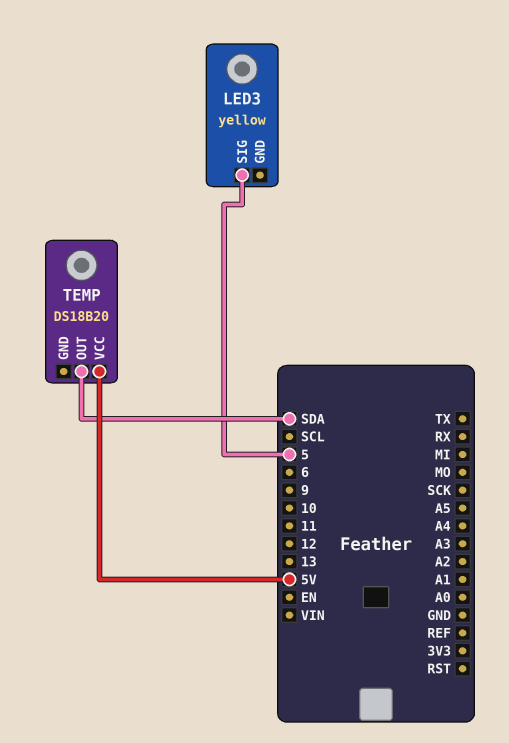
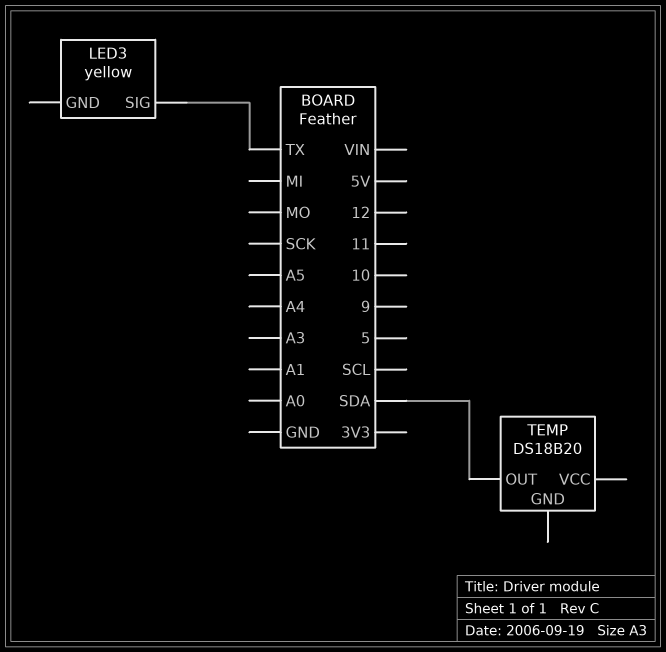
LED3 pin SIG: 5 -> TX
TEMP pin VCC: 5V -> none

